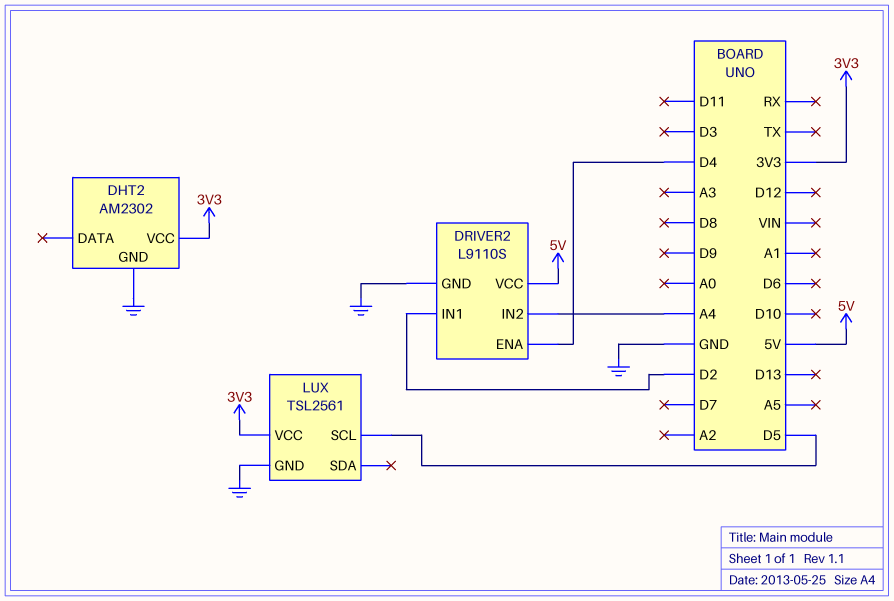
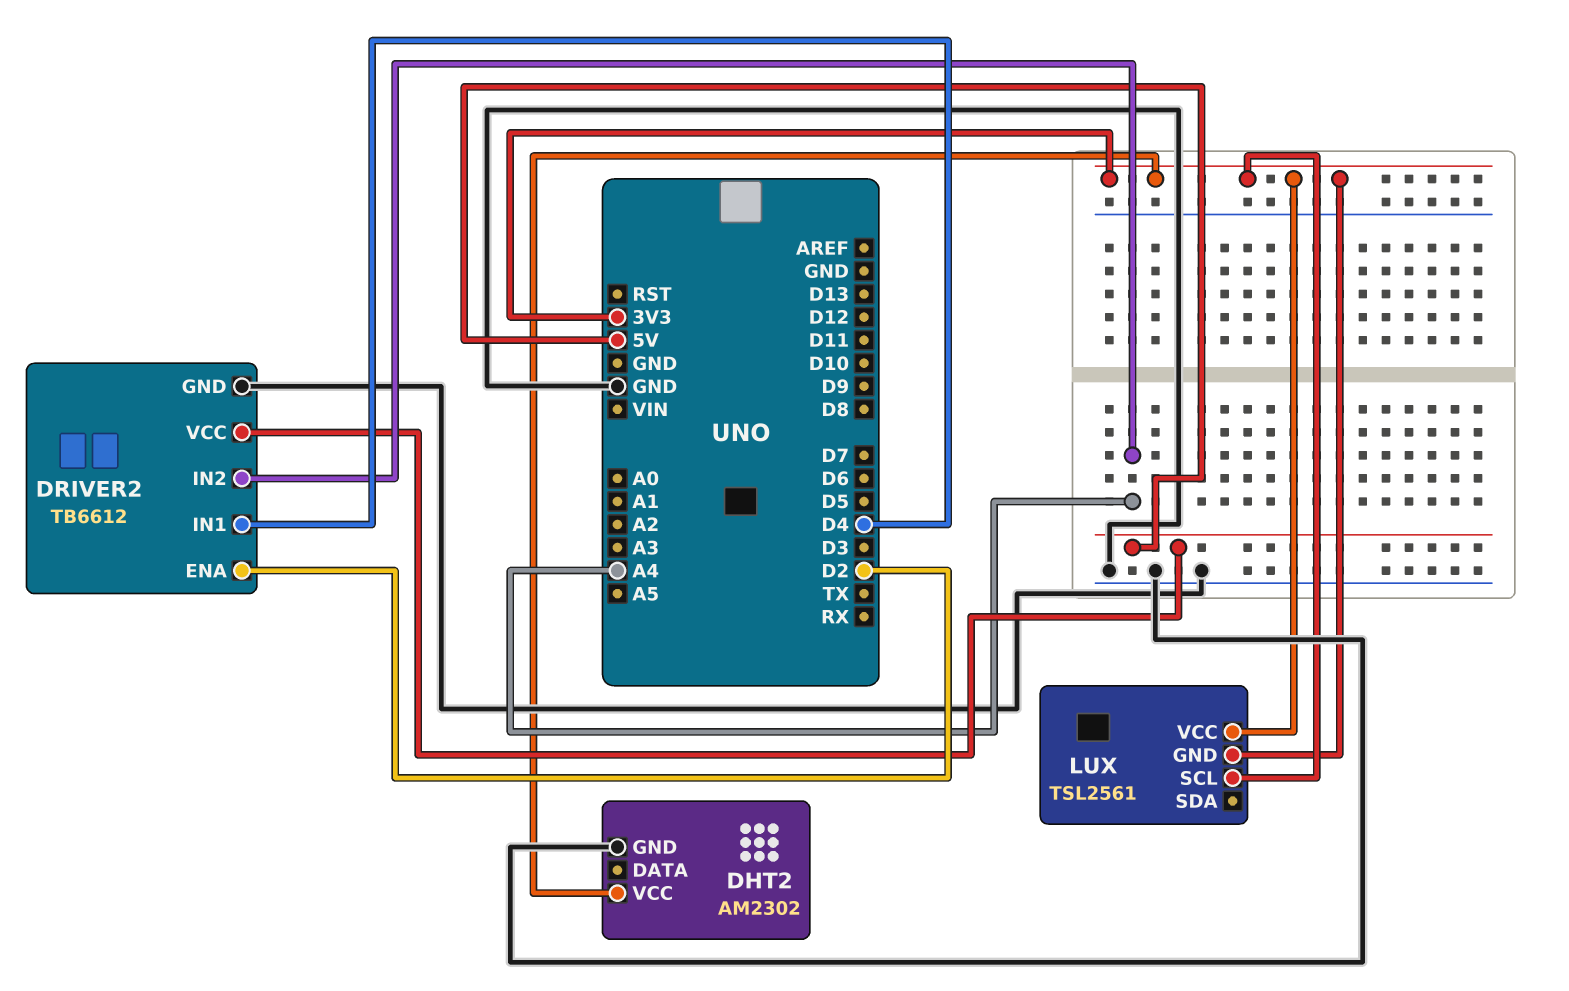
DRIVER2: L9110S -> TB6612
DRIVER2 pin ENA: D4 -> D2
DRIVER2 pin IN1: D2 -> D4
LUX pin GND: GND -> 3V3
LUX pin SCL: D5 -> 3V3

